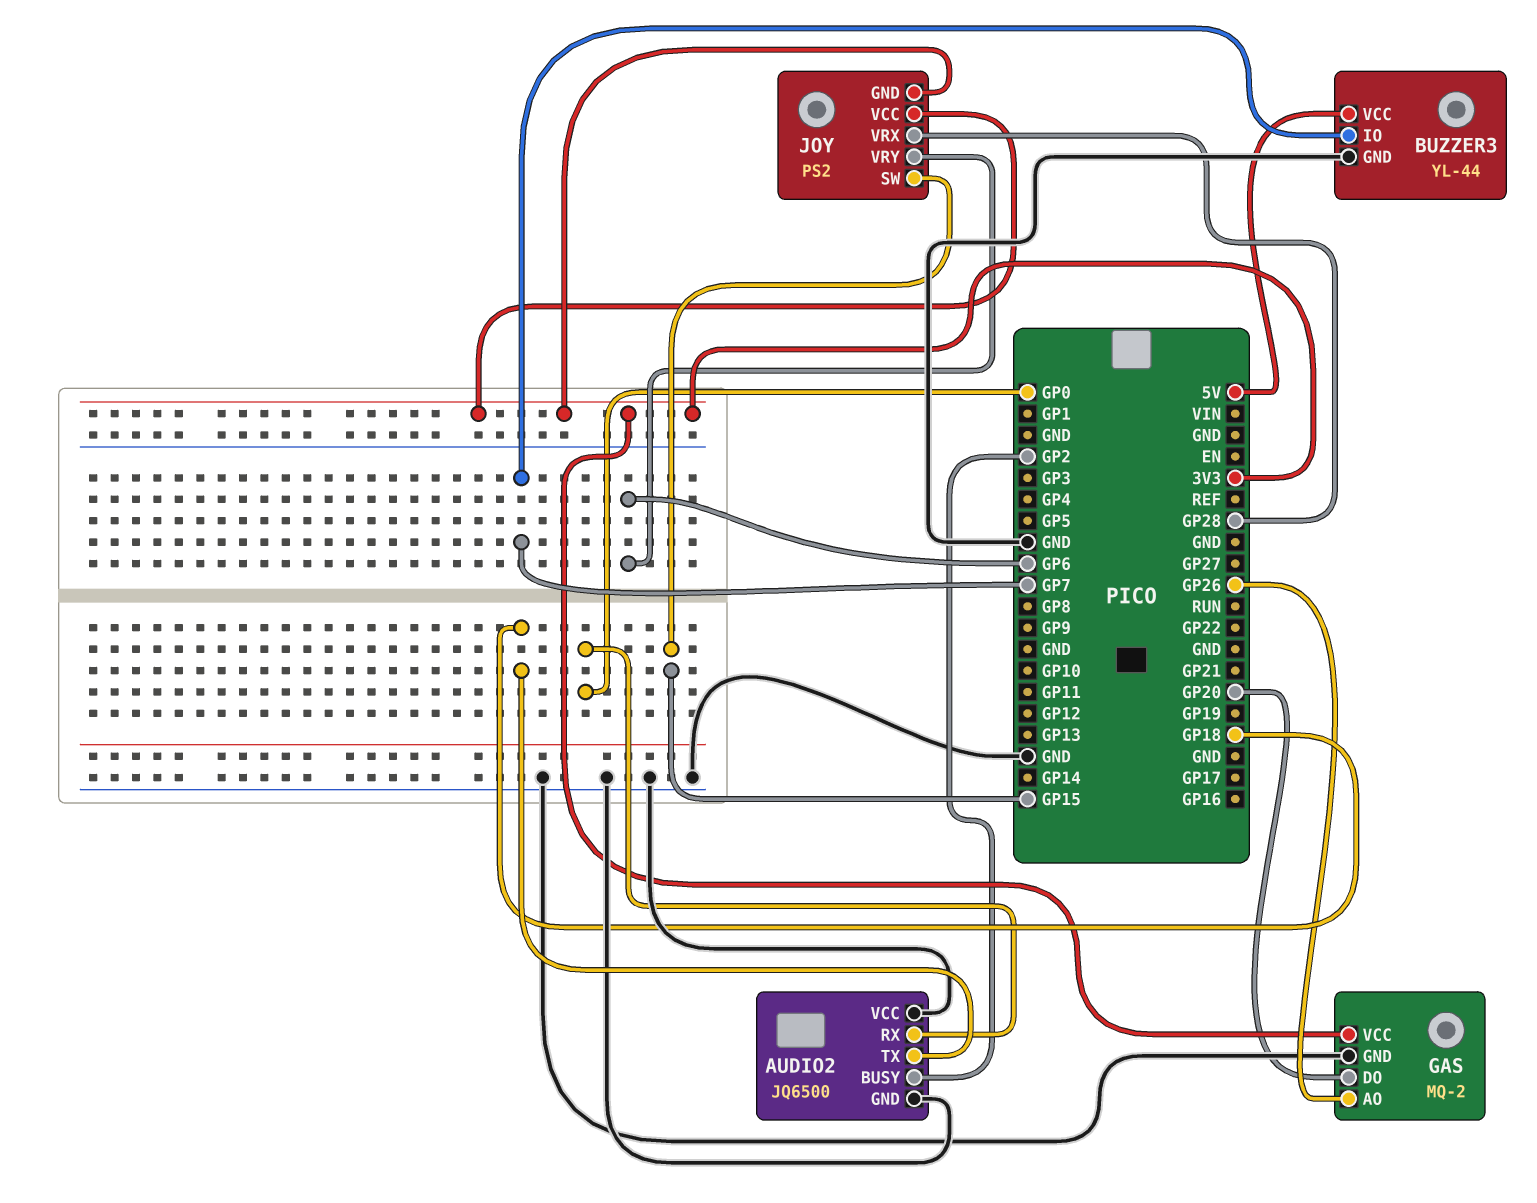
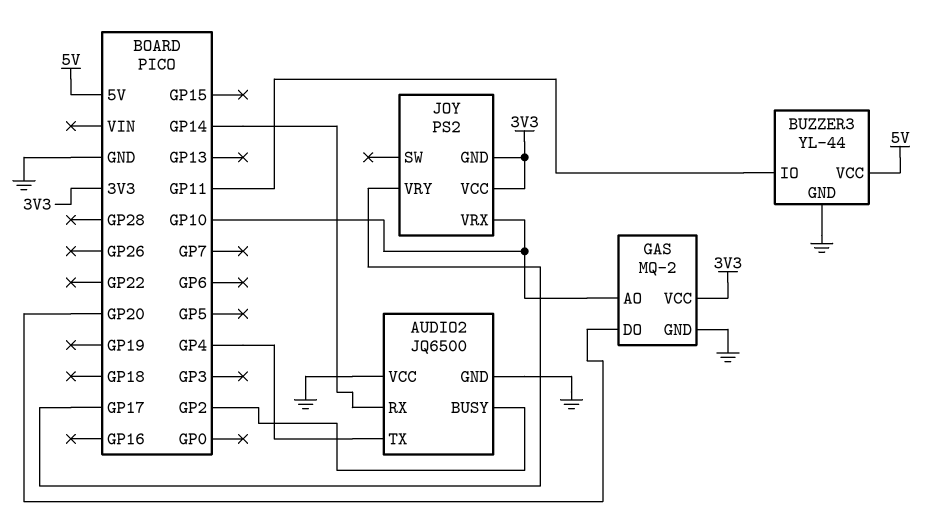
AUDIO2 pin RX: GP0 -> GP14
AUDIO2 pin TX: GP18 -> GP4
BUZZER3 pin IO: GP7 -> GP11
GAS pin AO: GP26 -> GP10
JOY pin SW: GP15 -> none
JOY pin VRX: GP28 -> GP10
JOY pin VRY: GP6 -> GP17

